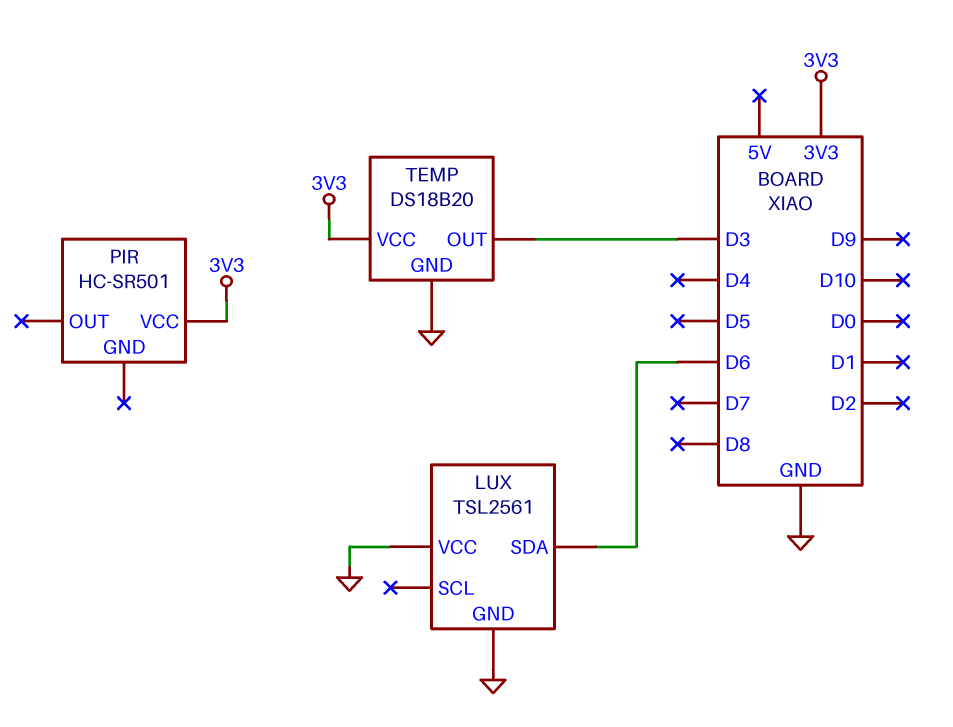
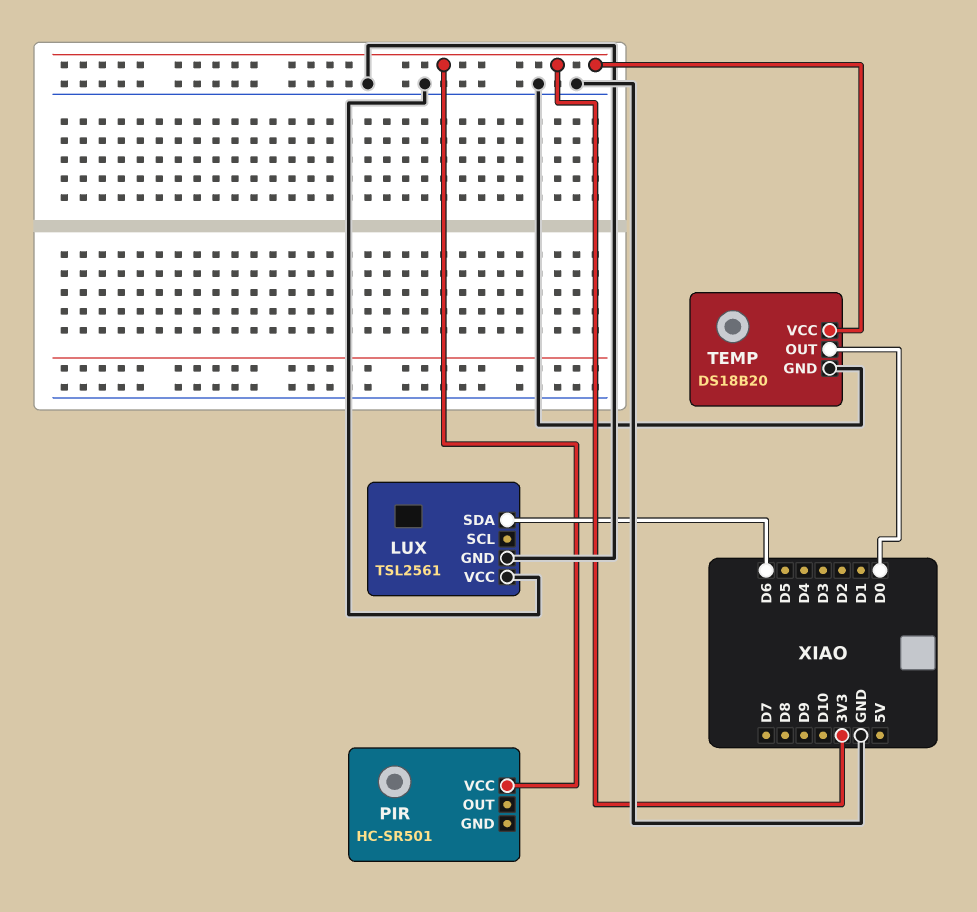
TEMP pin OUT: D3 -> D0

